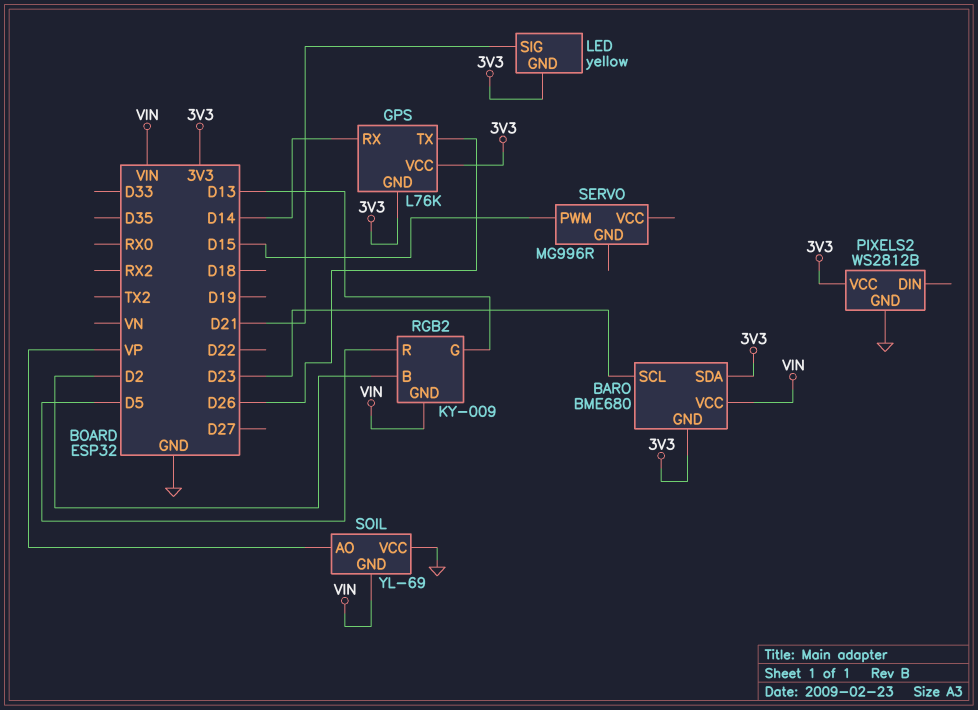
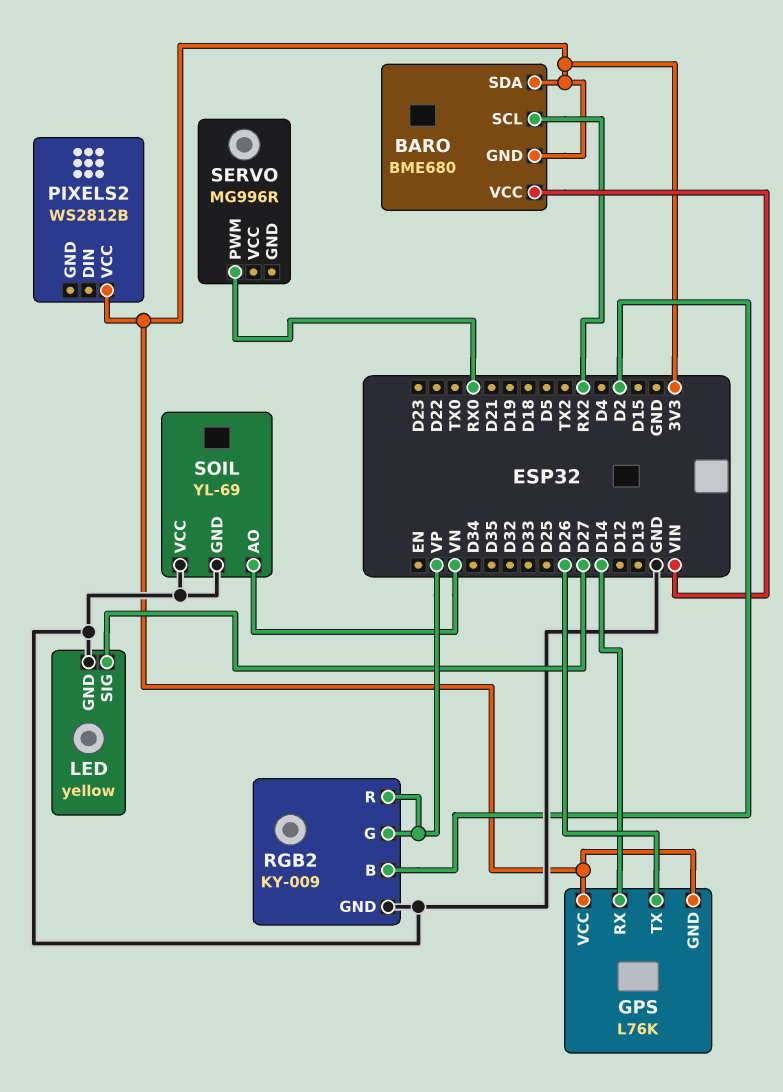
BARO pin SCL: D23 -> RX2
LED pin GND: 3V3 -> GND
LED pin SIG: D21 -> D27
PIXELS2 pin GND: GND -> none
RGB2 pin G: D13 -> VP
RGB2 pin GND: VIN -> GND
RGB2 pin R: D5 -> VP
SERVO pin PWM: D15 -> RX0
SOIL pin AO: VP -> VN
SOIL pin GND: VIN -> GND

